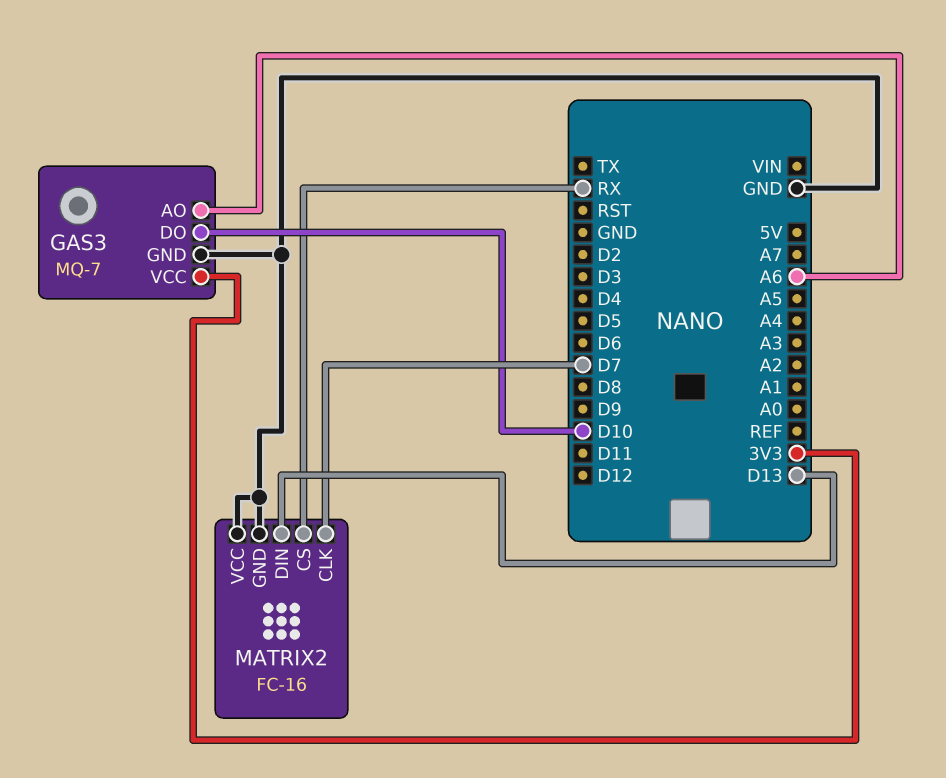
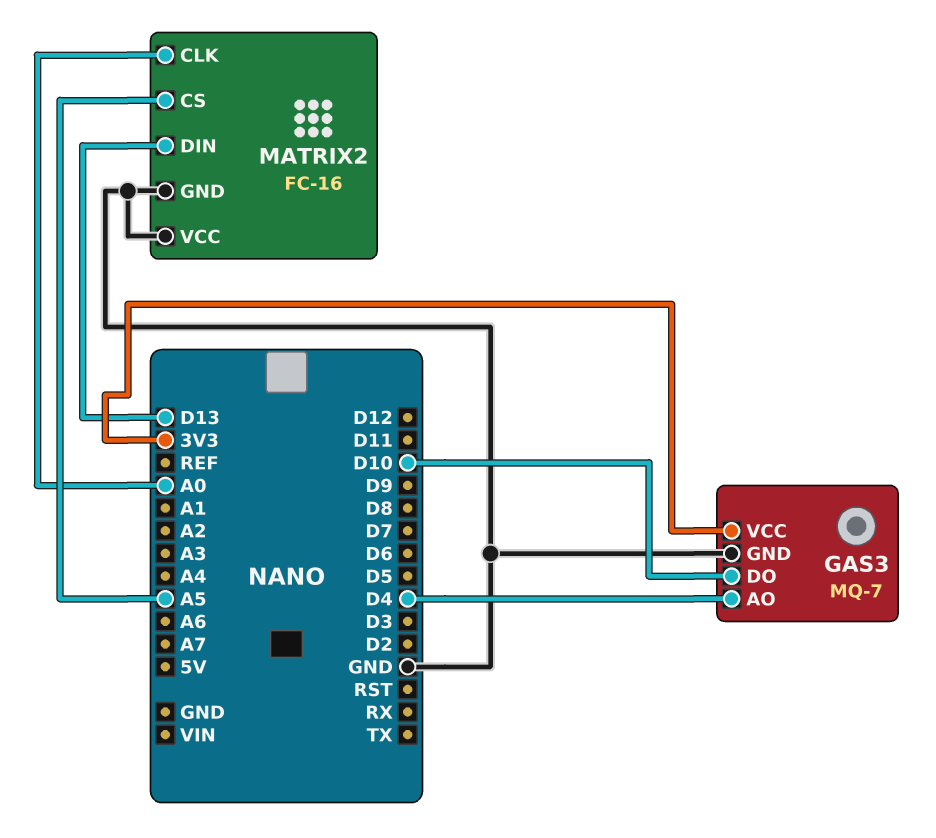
GAS3 pin AO: A6 -> D4
MATRIX2 pin CLK: D7 -> A0
MATRIX2 pin CS: RX -> A5

